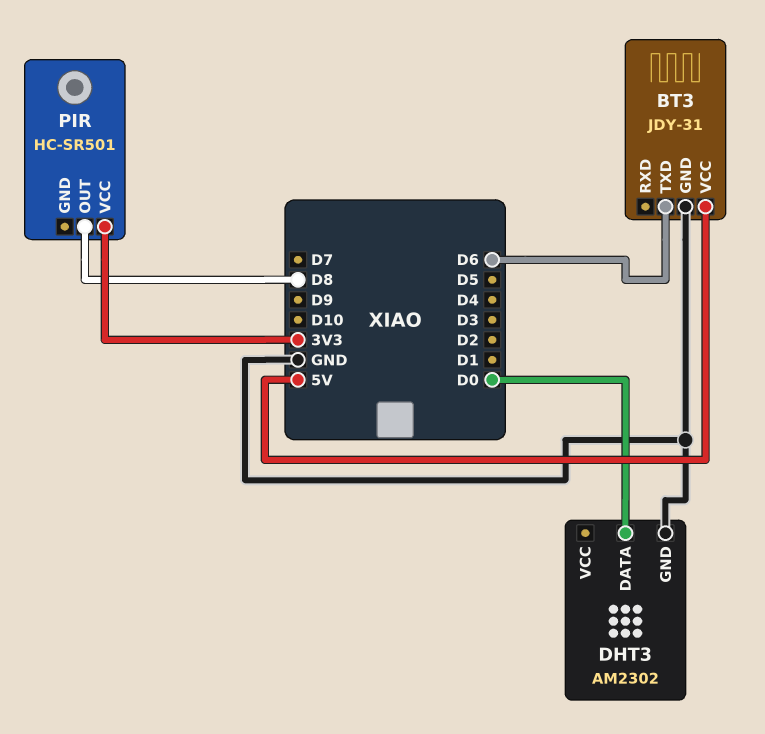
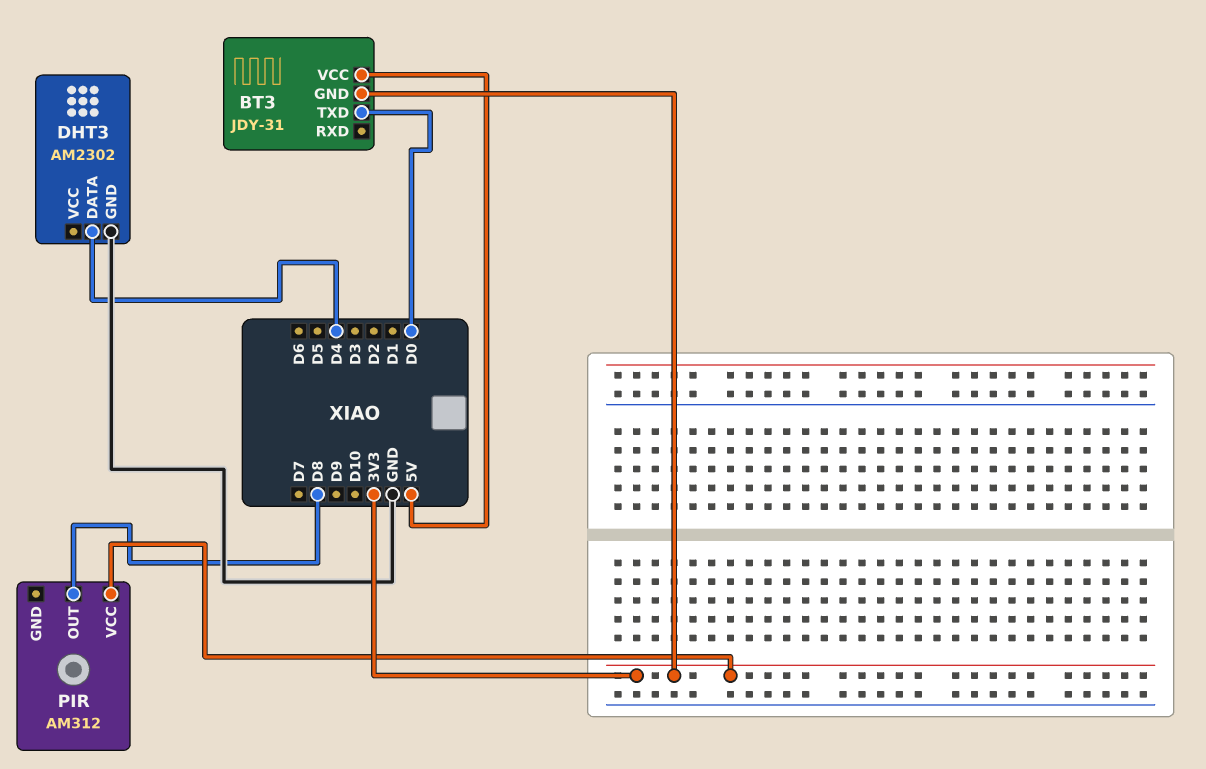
BT3 pin GND: GND -> 3V3
BT3 pin TXD: D6 -> D0
DHT3 pin DATA: D0 -> D4
PIR: HC-SR501 -> AM312

